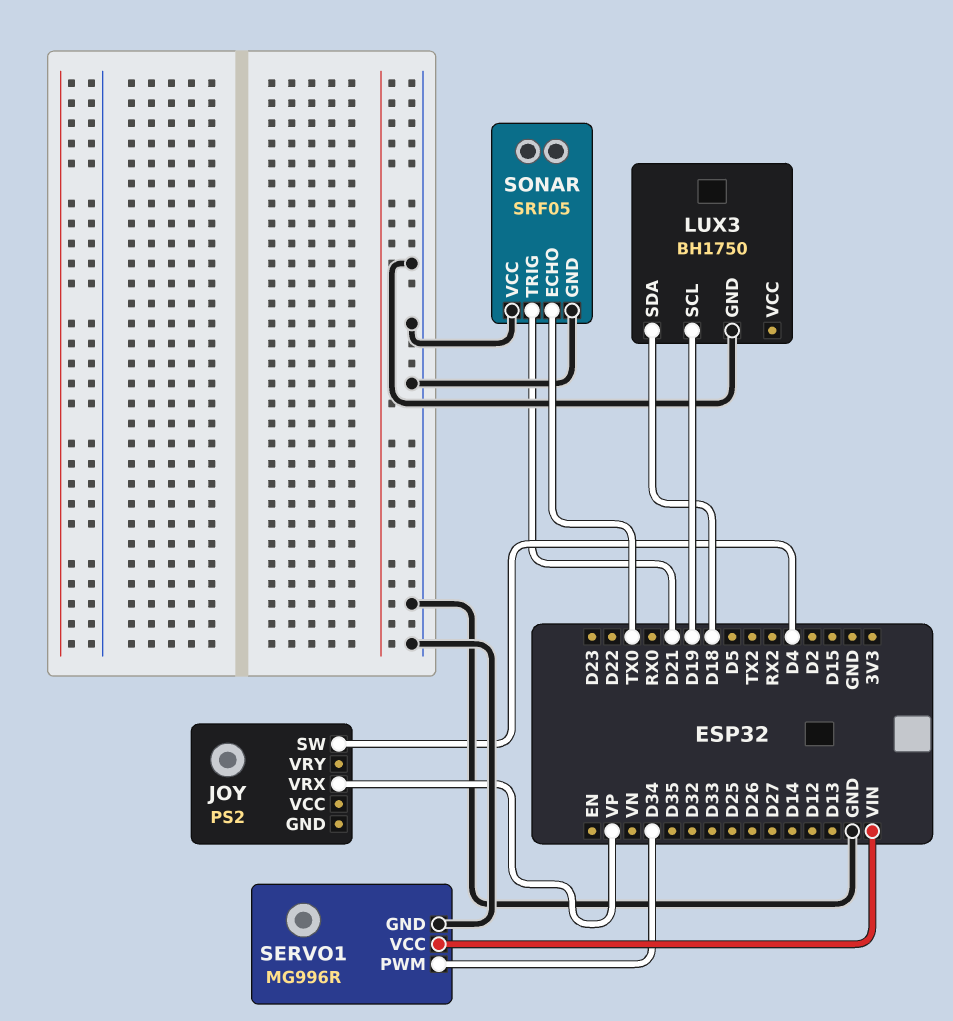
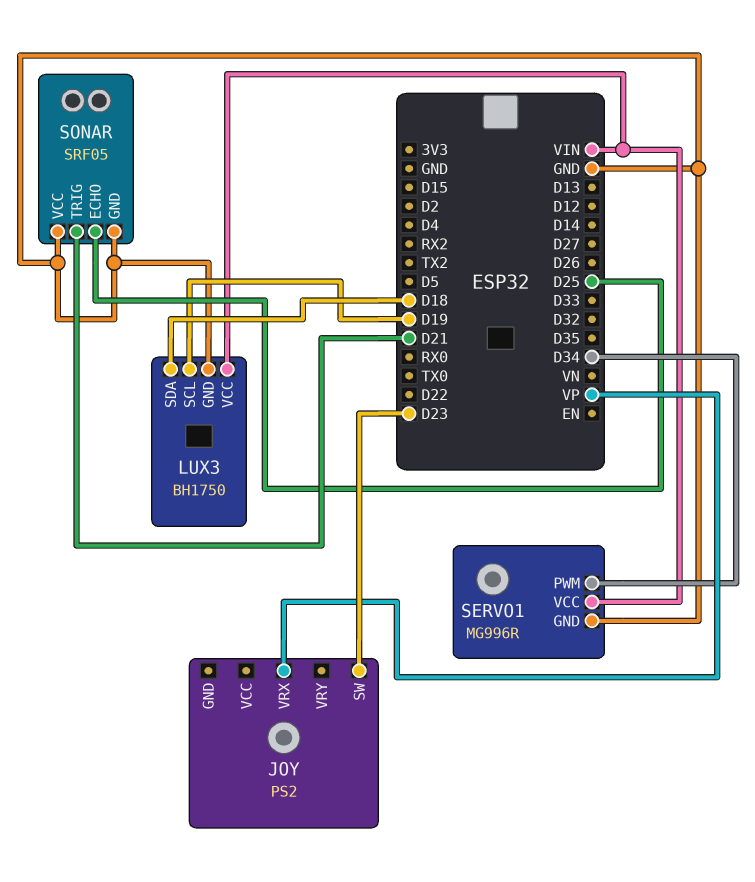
JOY pin SW: D4 -> D23
LUX3 pin VCC: none -> VIN
SONAR pin ECHO: TX0 -> D25

